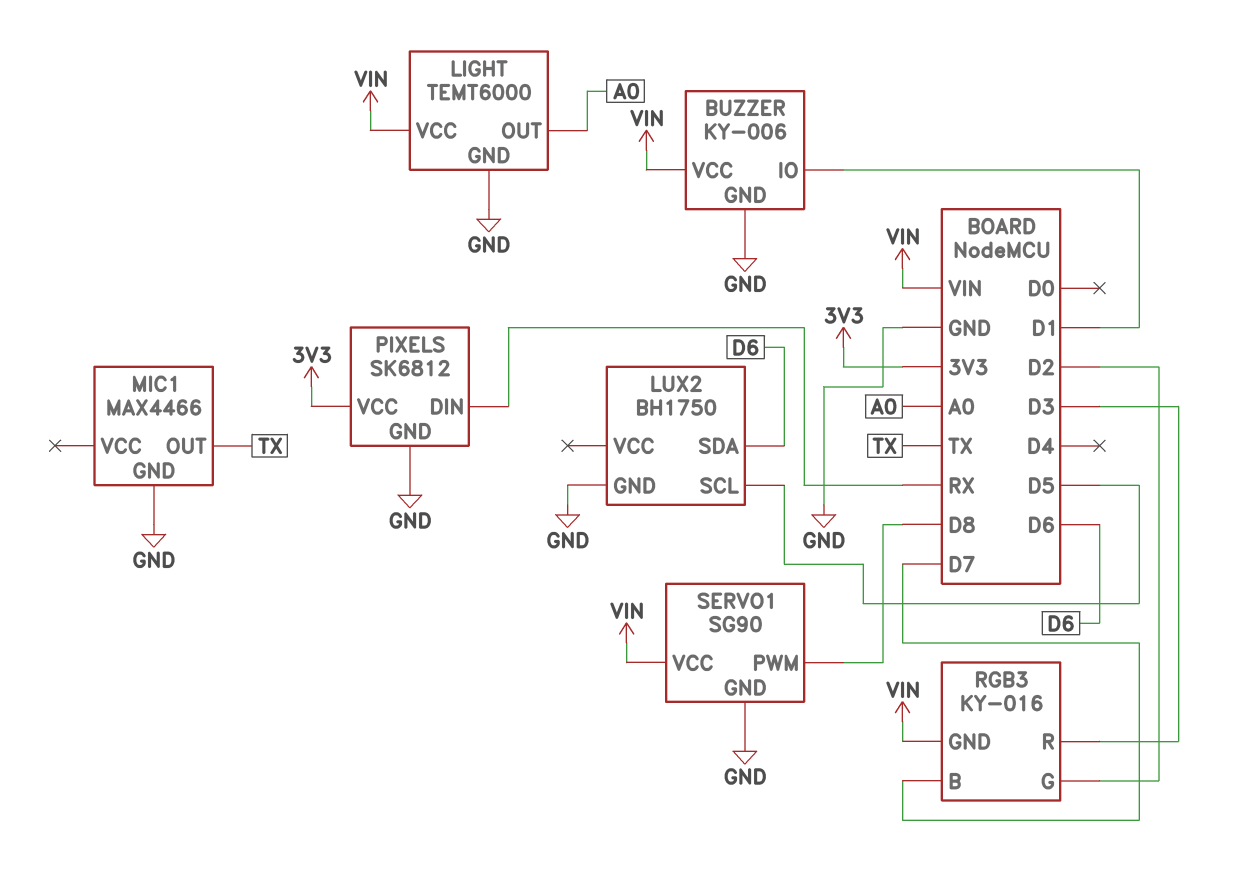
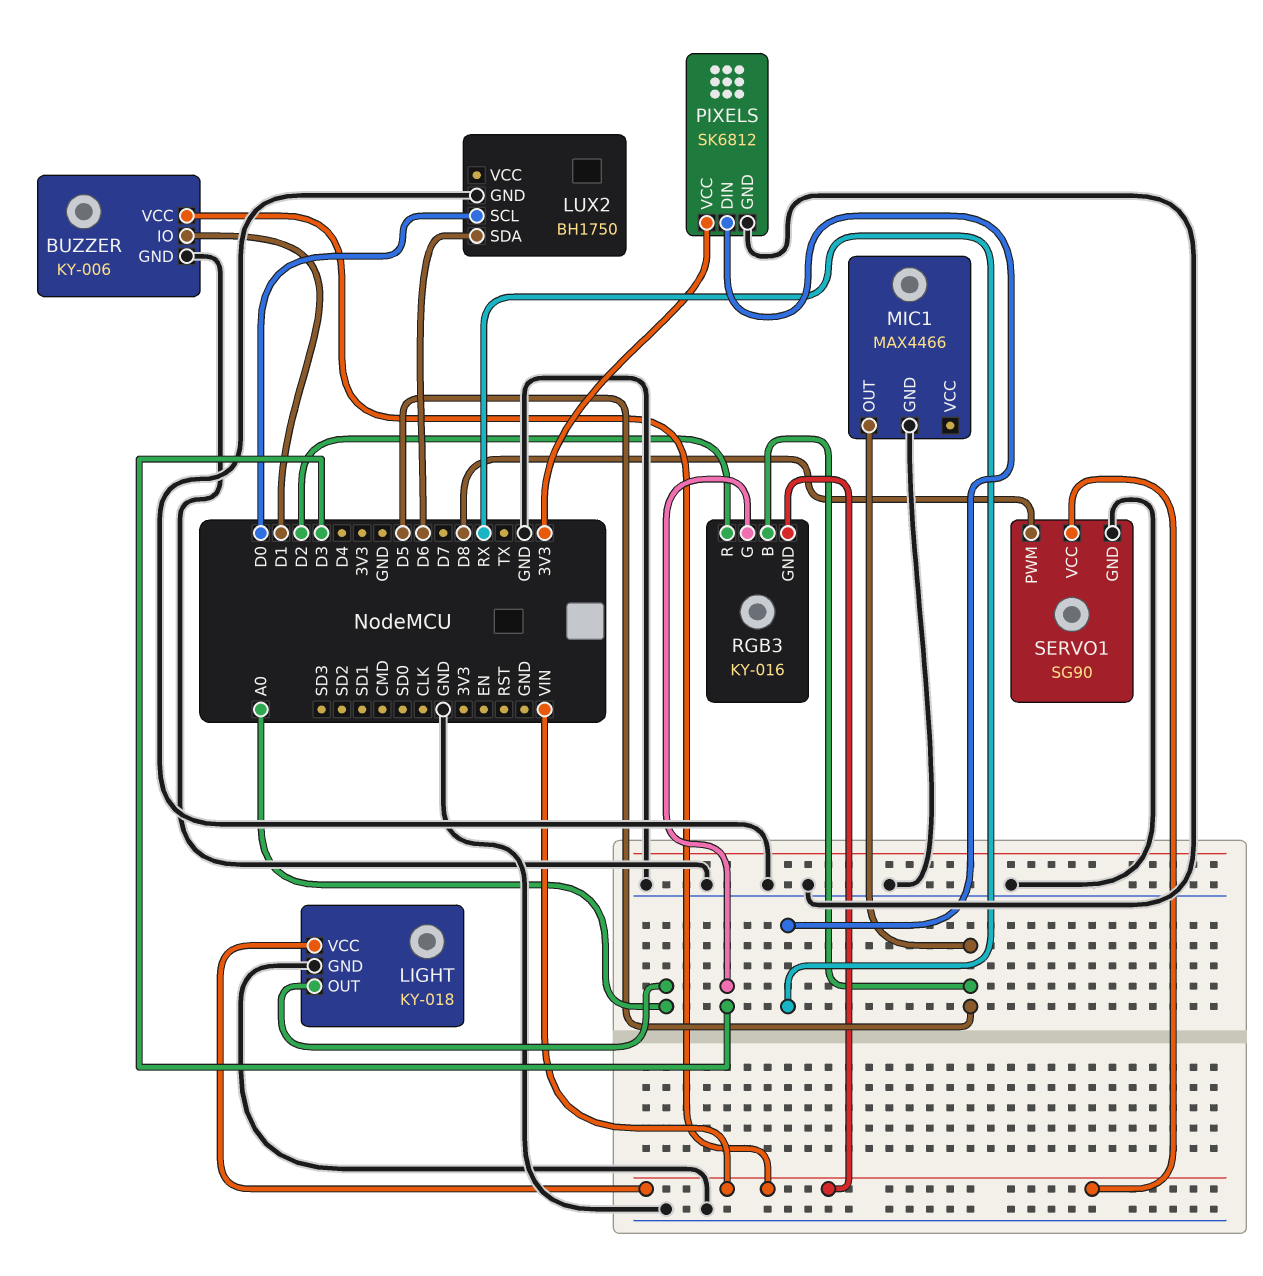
LIGHT: TEMT6000 -> KY-018
LUX2 pin SCL: D5 -> D0
MIC1 pin OUT: TX -> D5
RGB3 pin B: D7 -> D5
RGB3 pin G: D2 -> D3
RGB3 pin R: D3 -> D2

